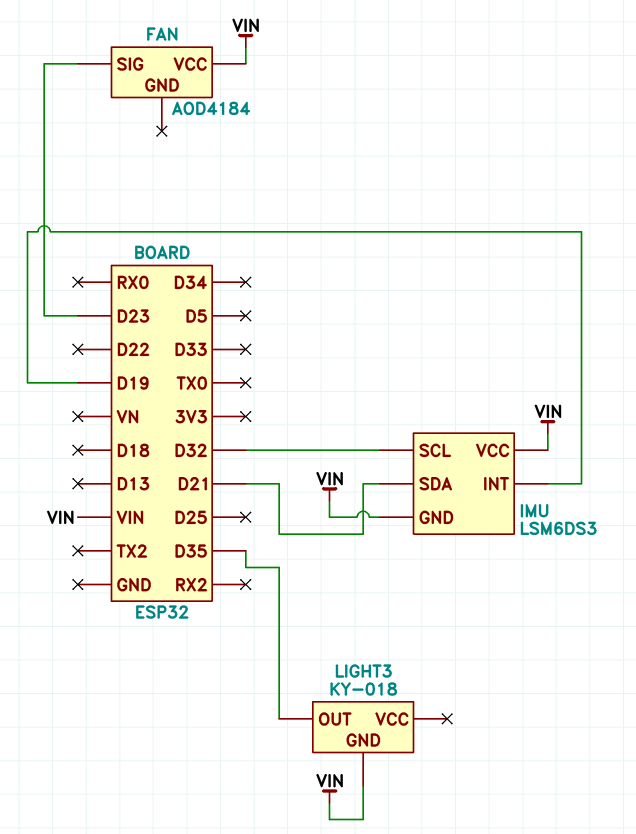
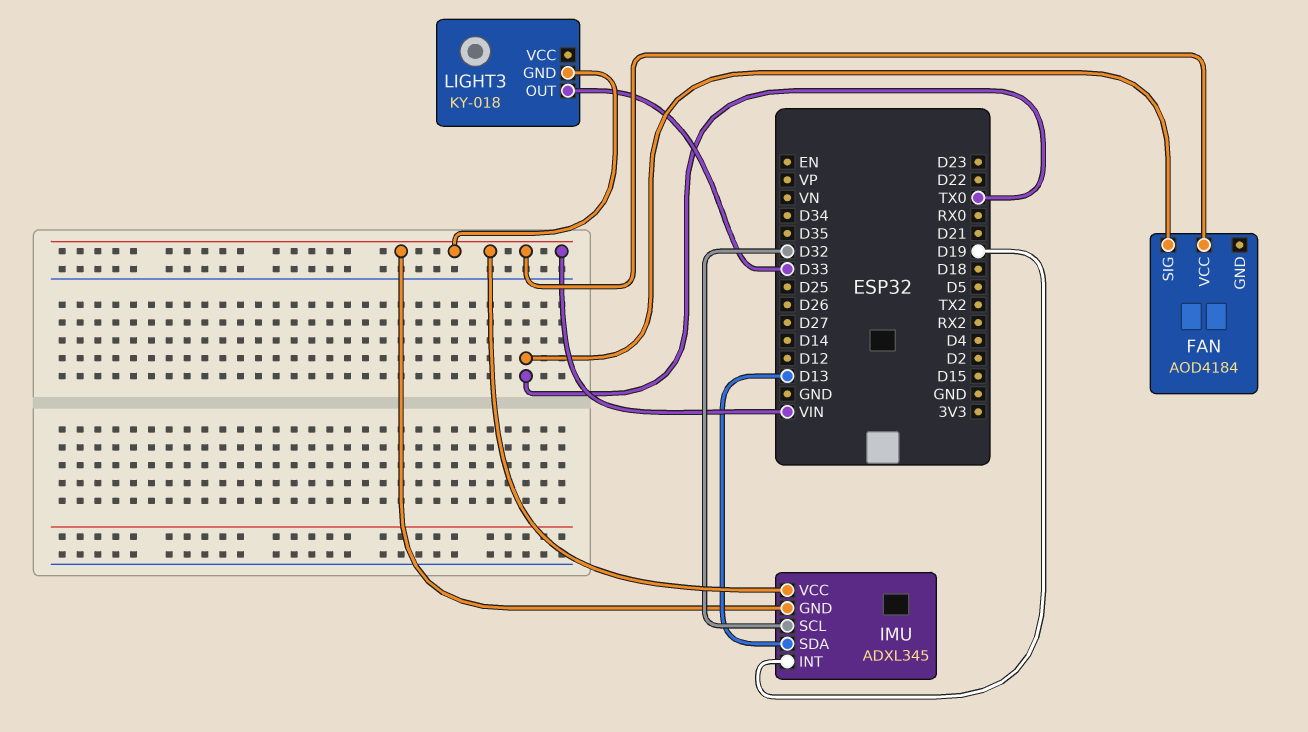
FAN pin SIG: D23 -> TX0
IMU: LSM6DS3 -> ADXL345
IMU pin SDA: D21 -> D13
LIGHT3 pin OUT: D35 -> D33

